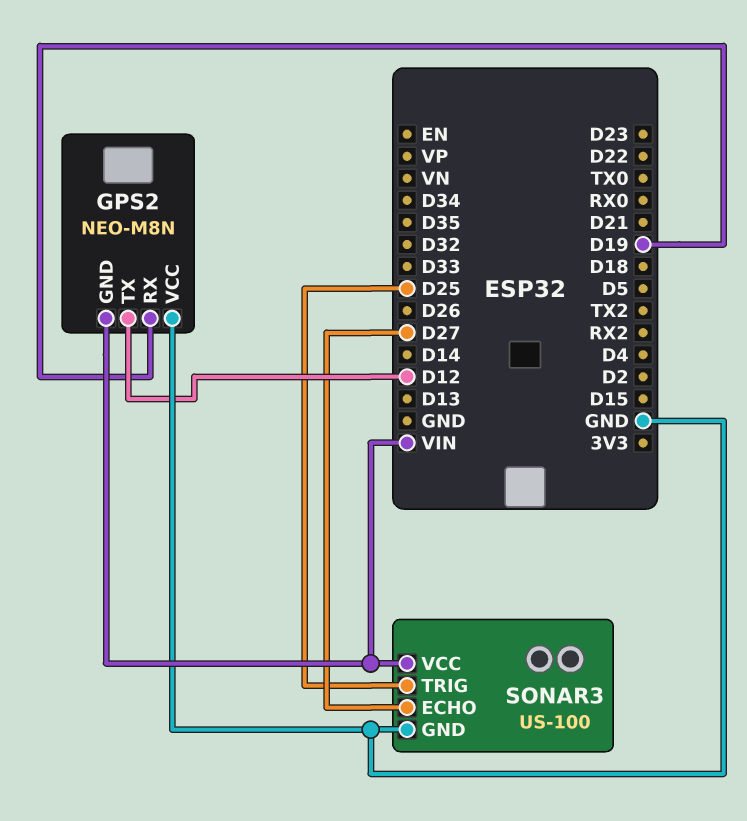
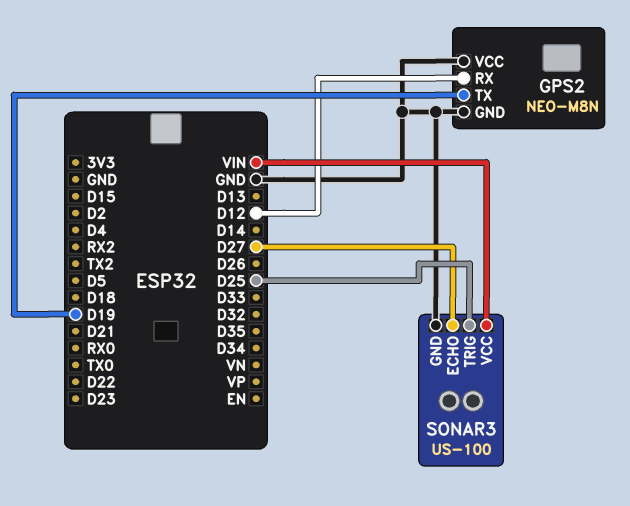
GPS2 pin GND: VIN -> GND
GPS2 pin RX: D19 -> D12
GPS2 pin TX: D12 -> D19

